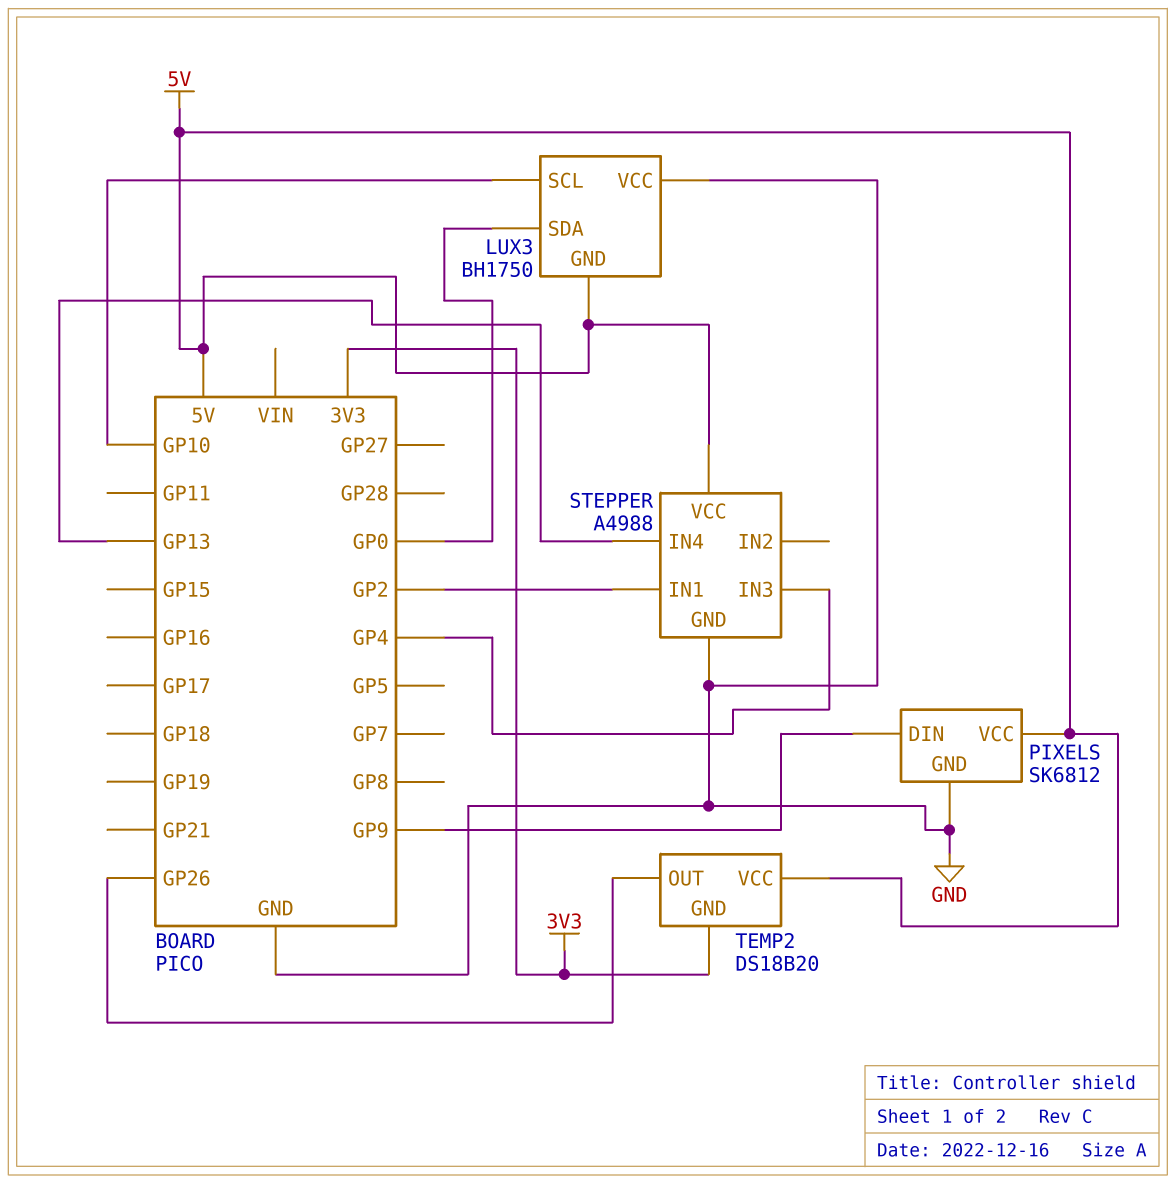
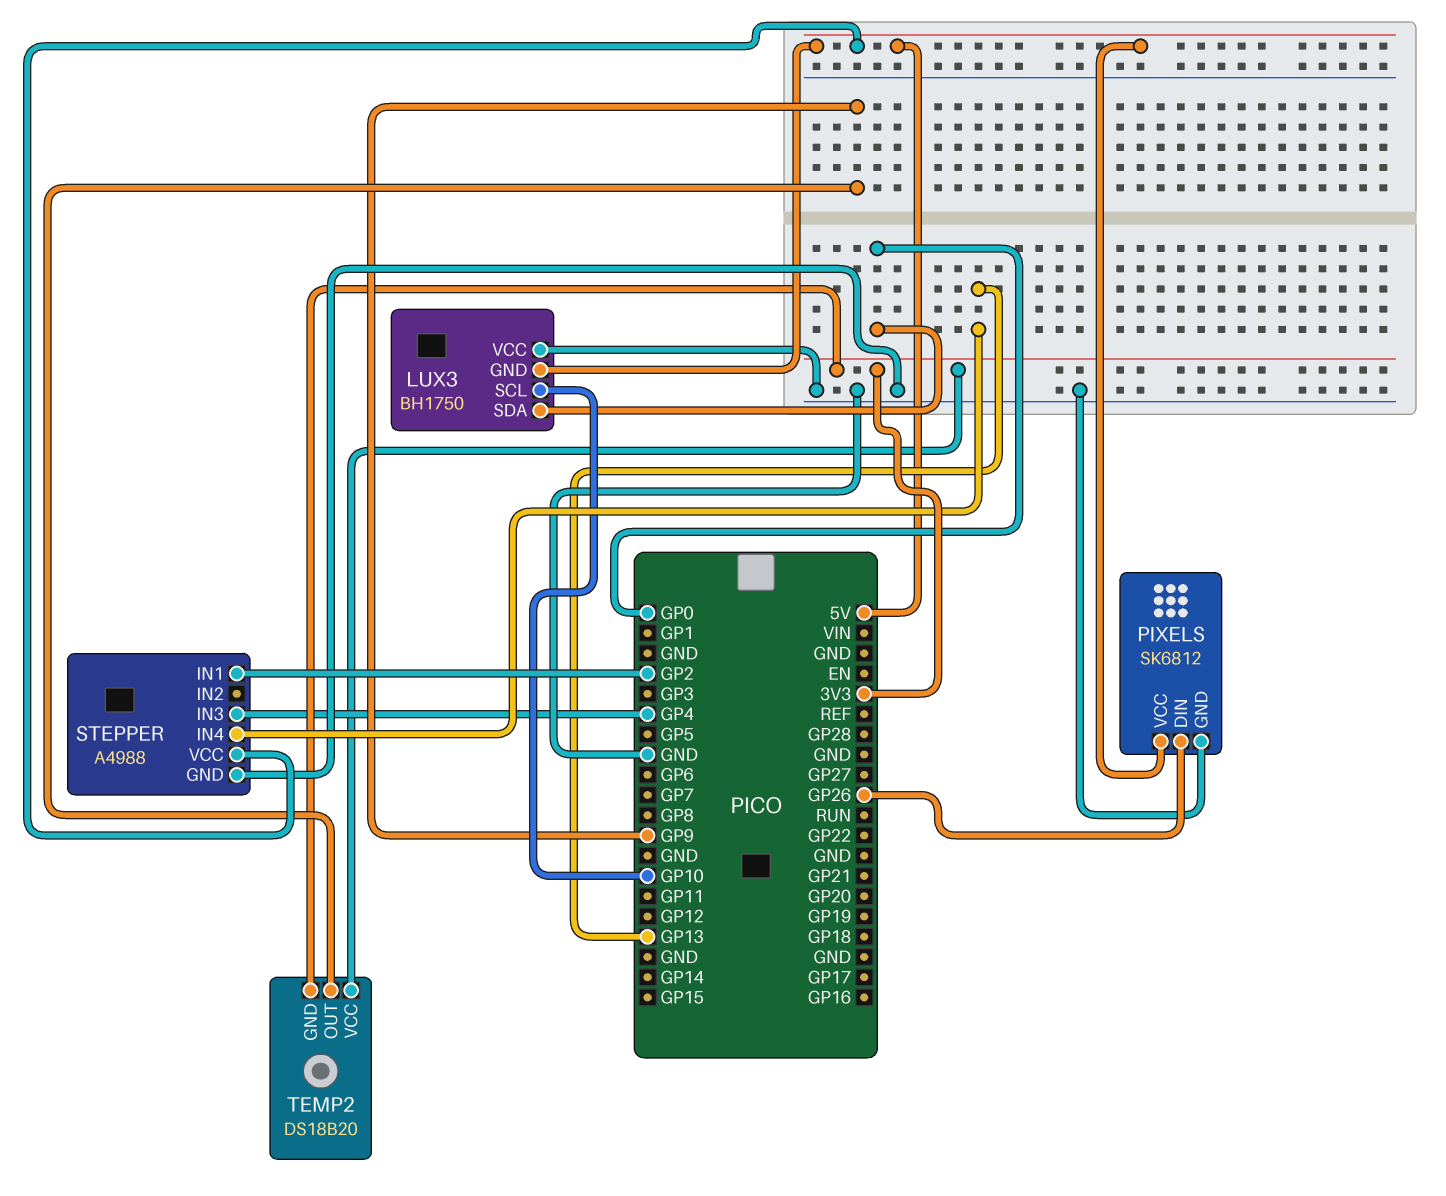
PIXELS pin DIN: GP9 -> GP26
TEMP2 pin OUT: GP26 -> GP9
TEMP2 pin VCC: 5V -> 3V3

